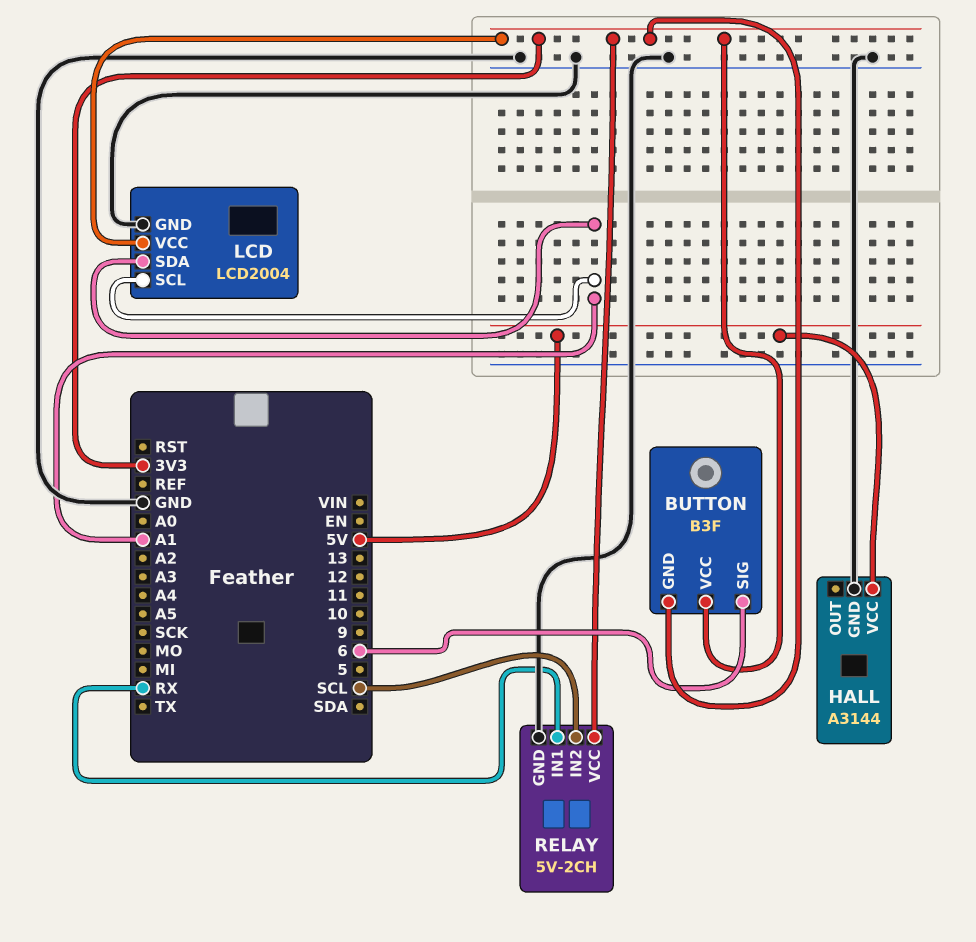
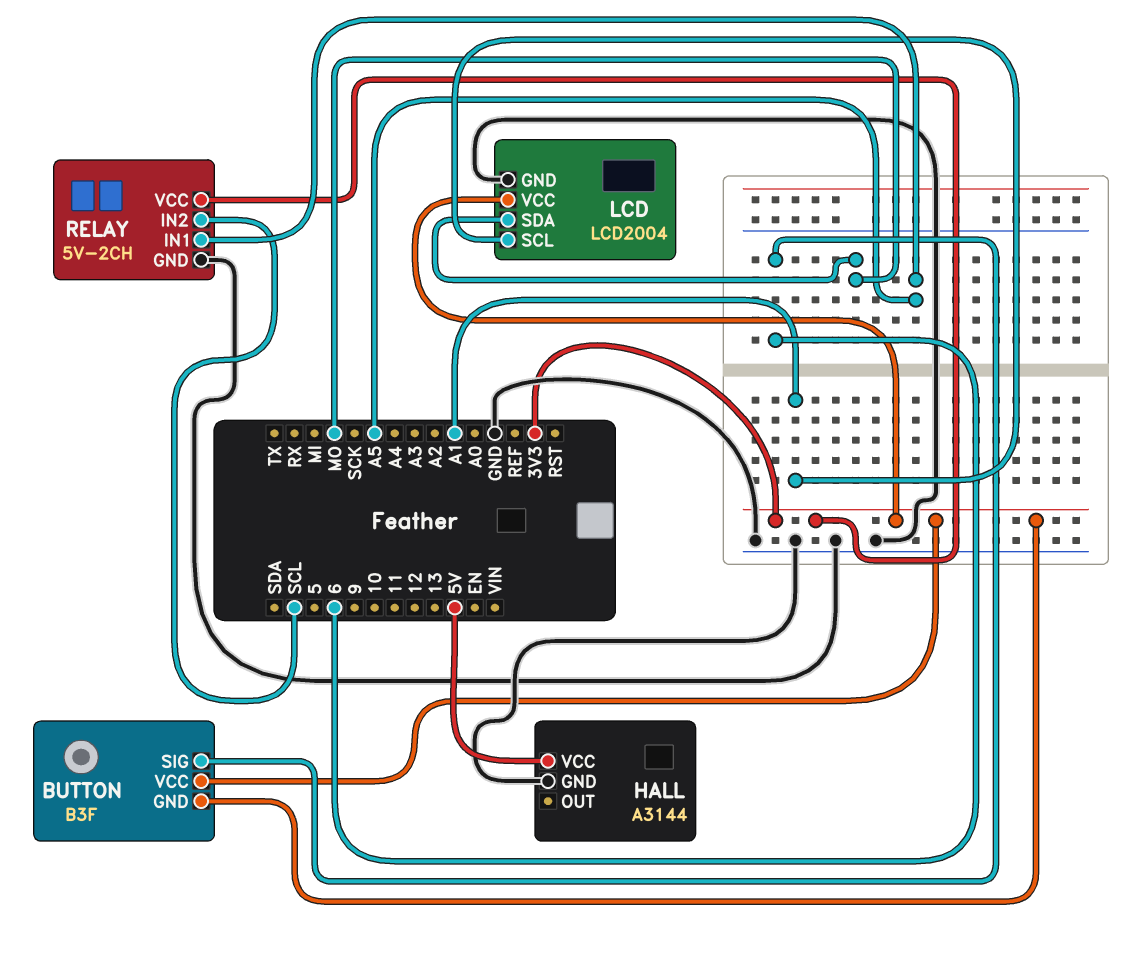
LCD pin SDA: A1 -> MO
RELAY pin IN1: RX -> A5

